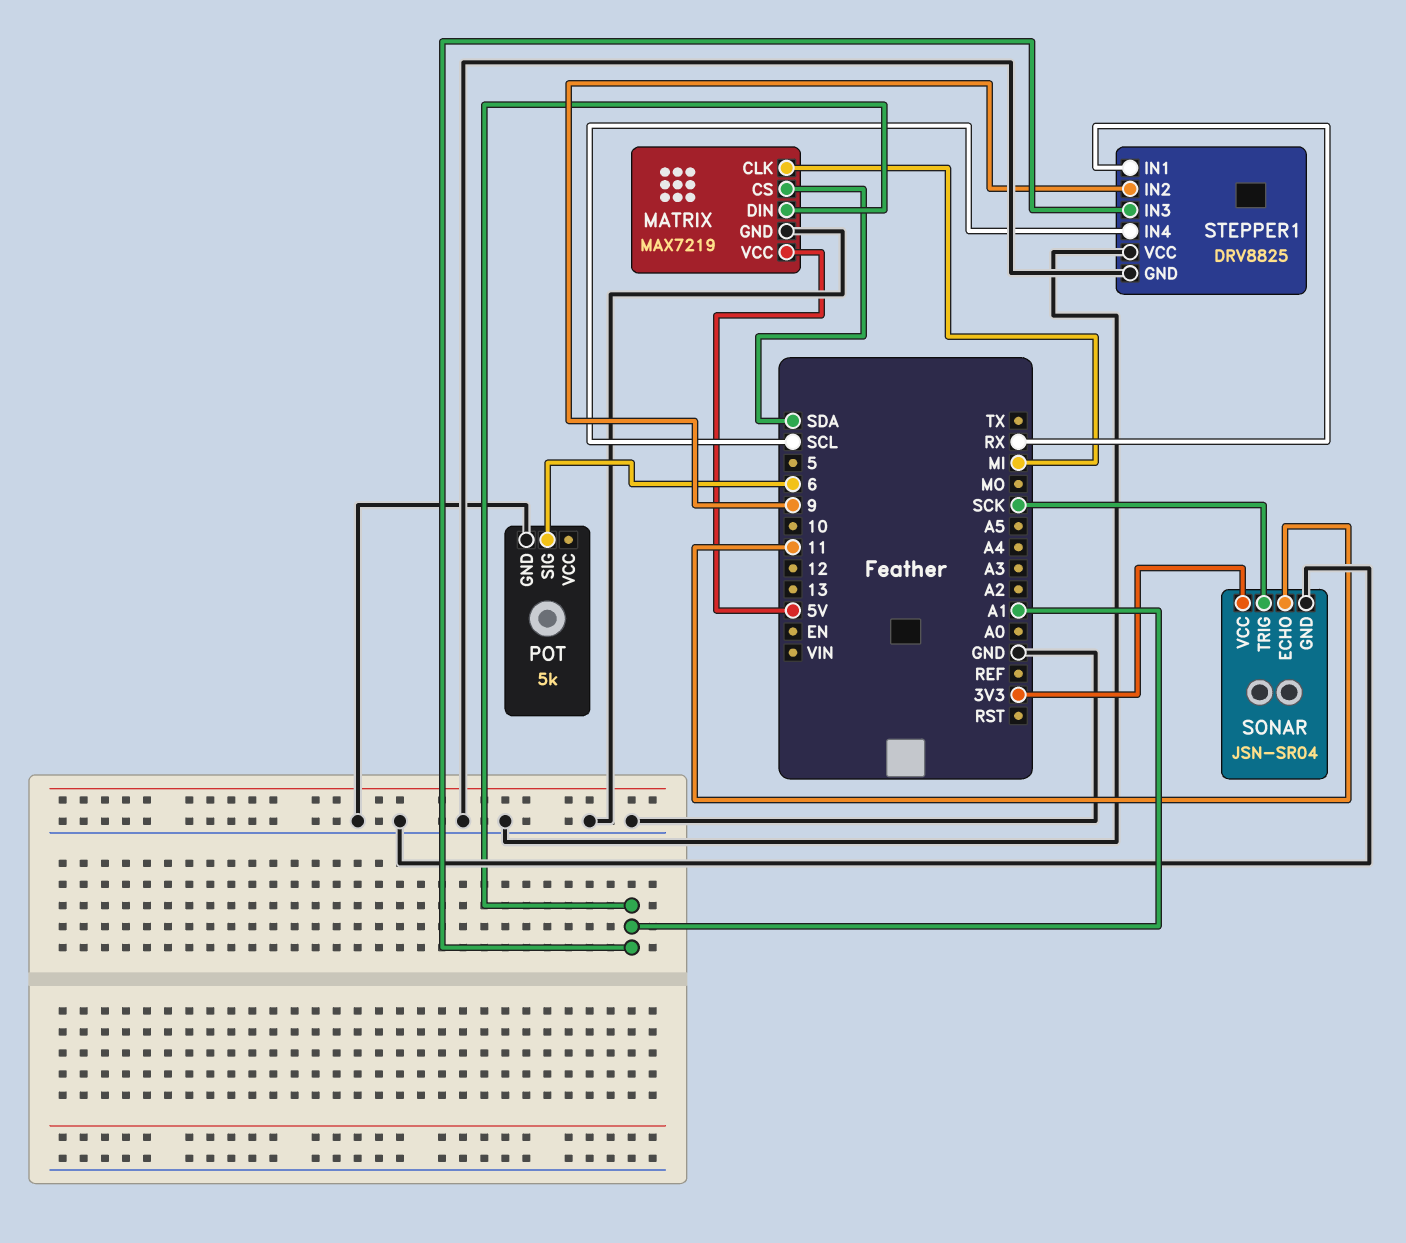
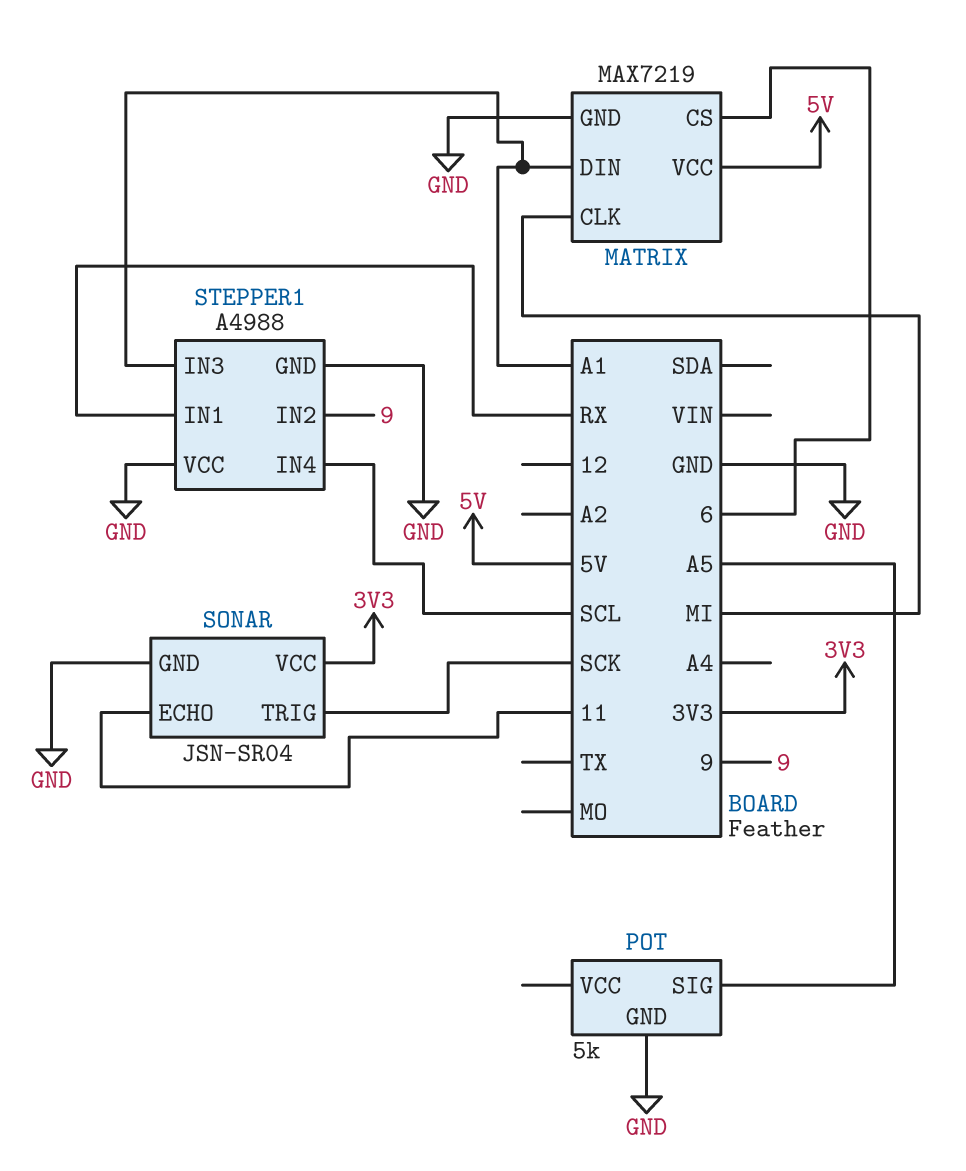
MATRIX pin CS: SDA -> 6
POT pin SIG: 6 -> A5
STEPPER1: DRV8825 -> A4988

